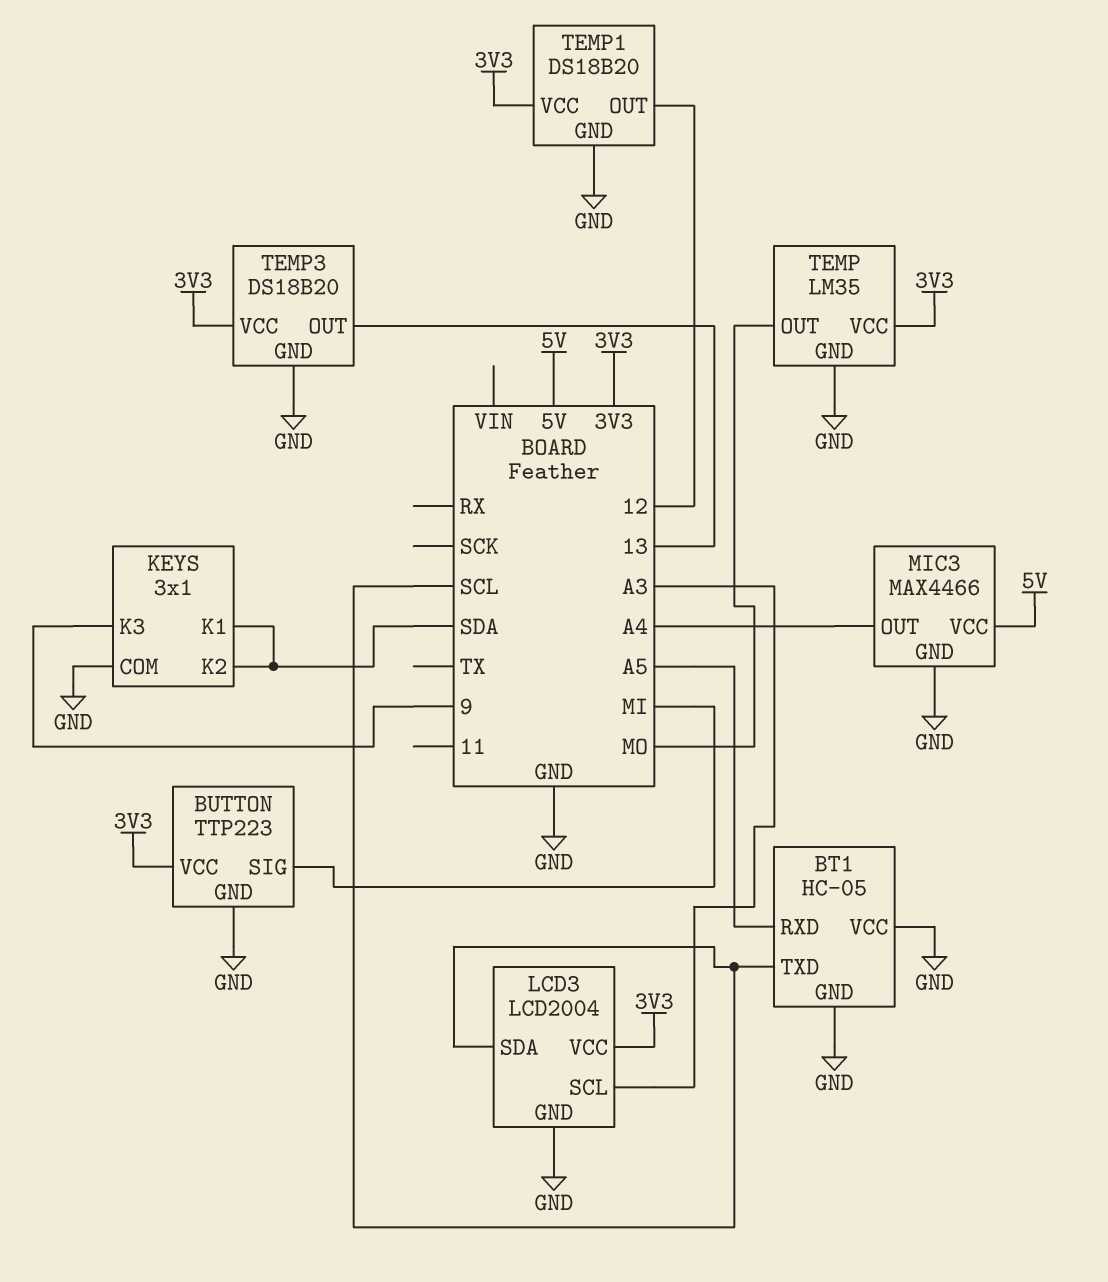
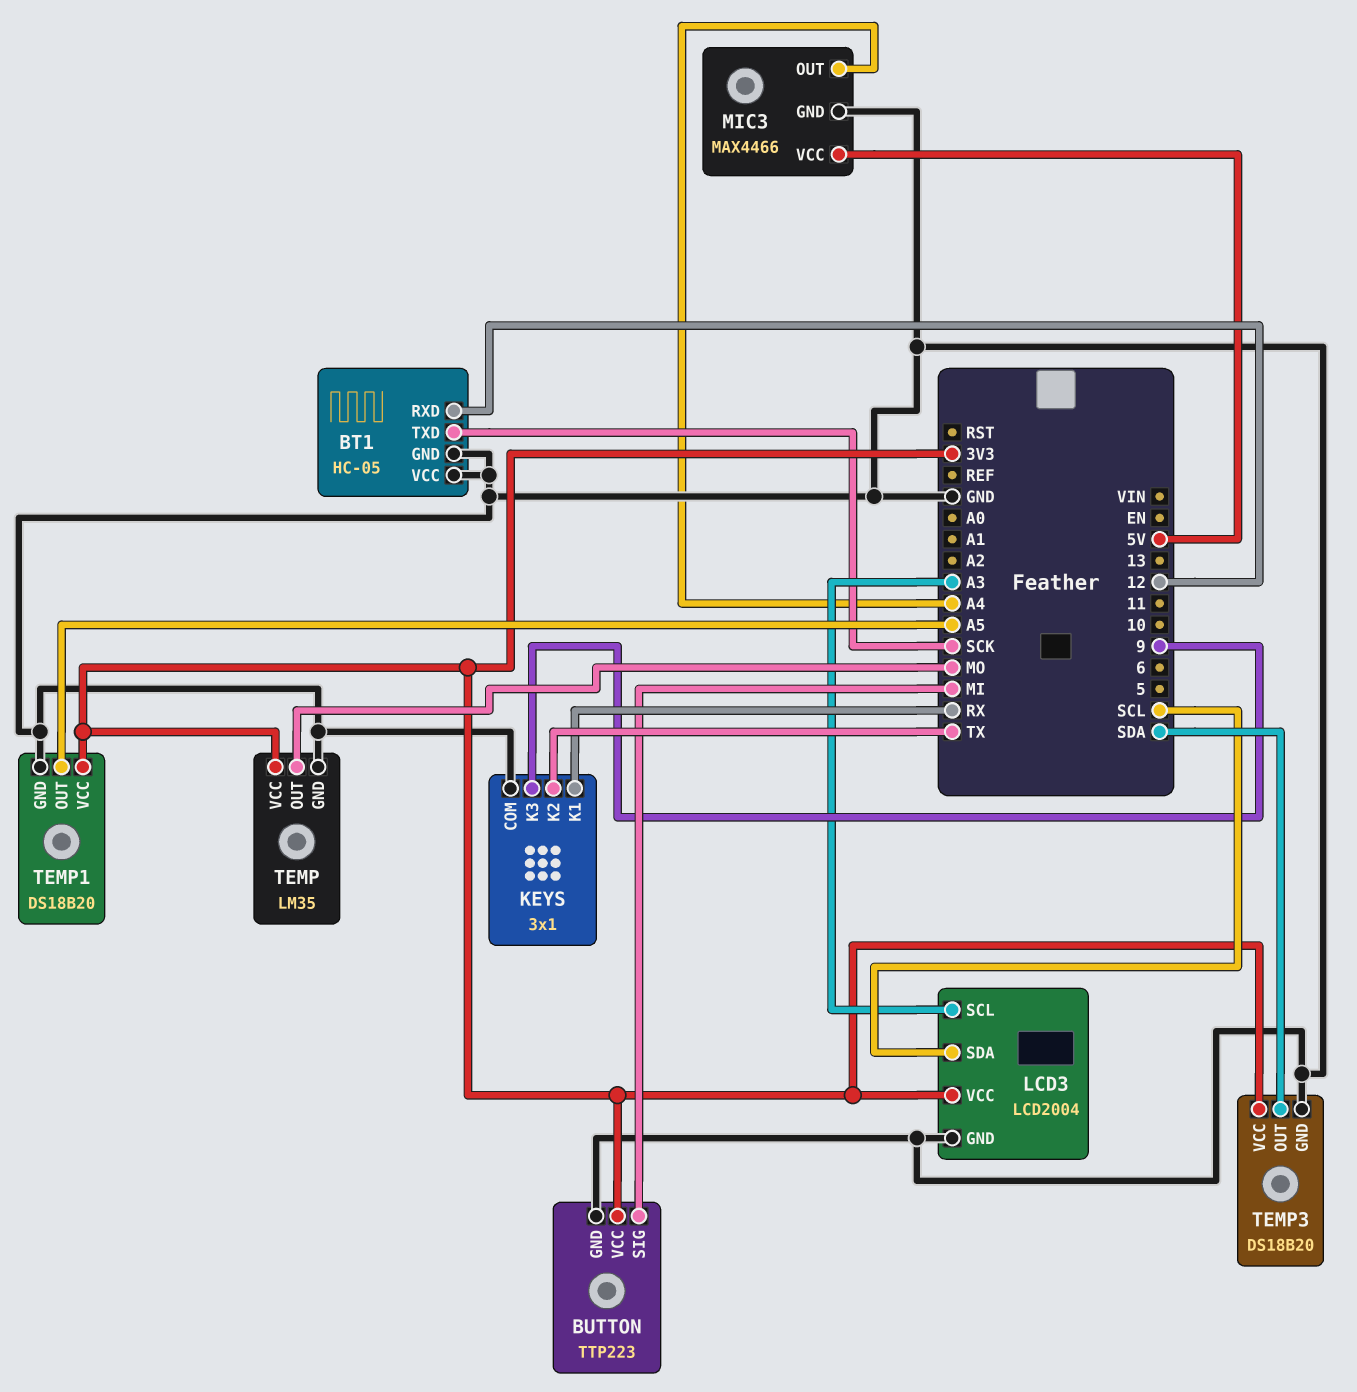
BT1 pin RXD: A5 -> 12
BT1 pin TXD: SCL -> SCK
KEYS pin K1: SDA -> RX
KEYS pin K2: SDA -> TX
TEMP1 pin OUT: 12 -> A5
TEMP3 pin OUT: 13 -> SDA

